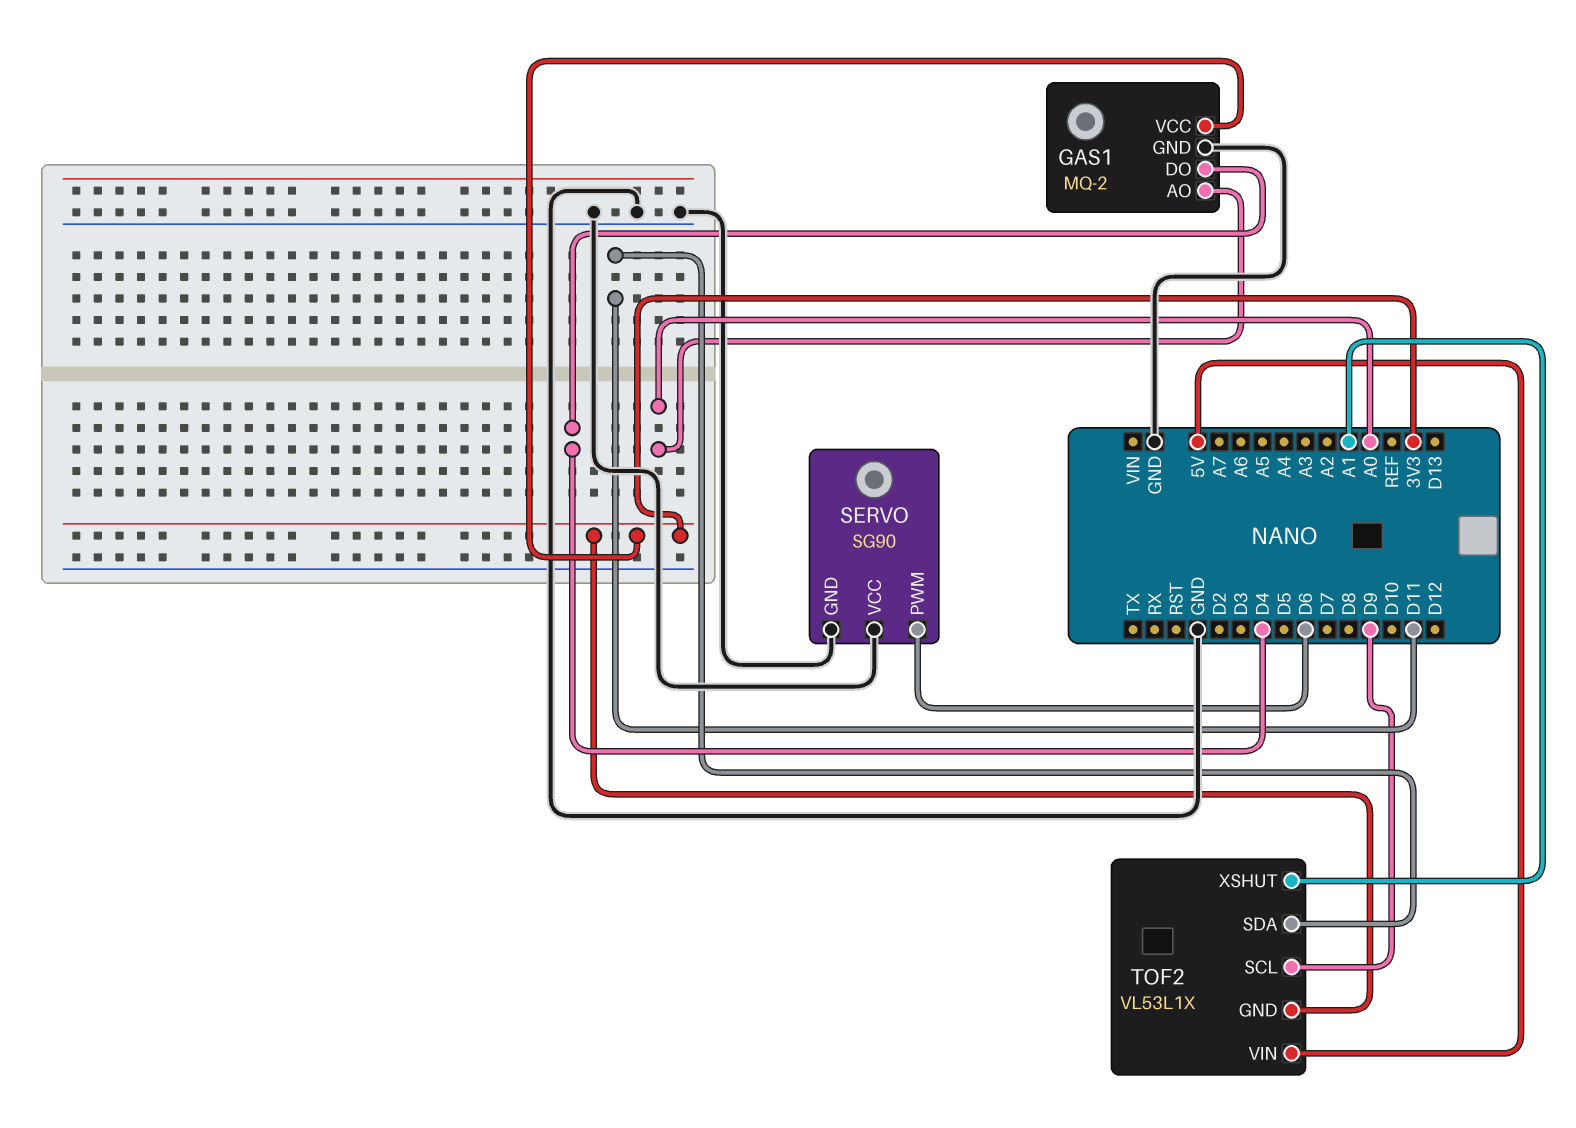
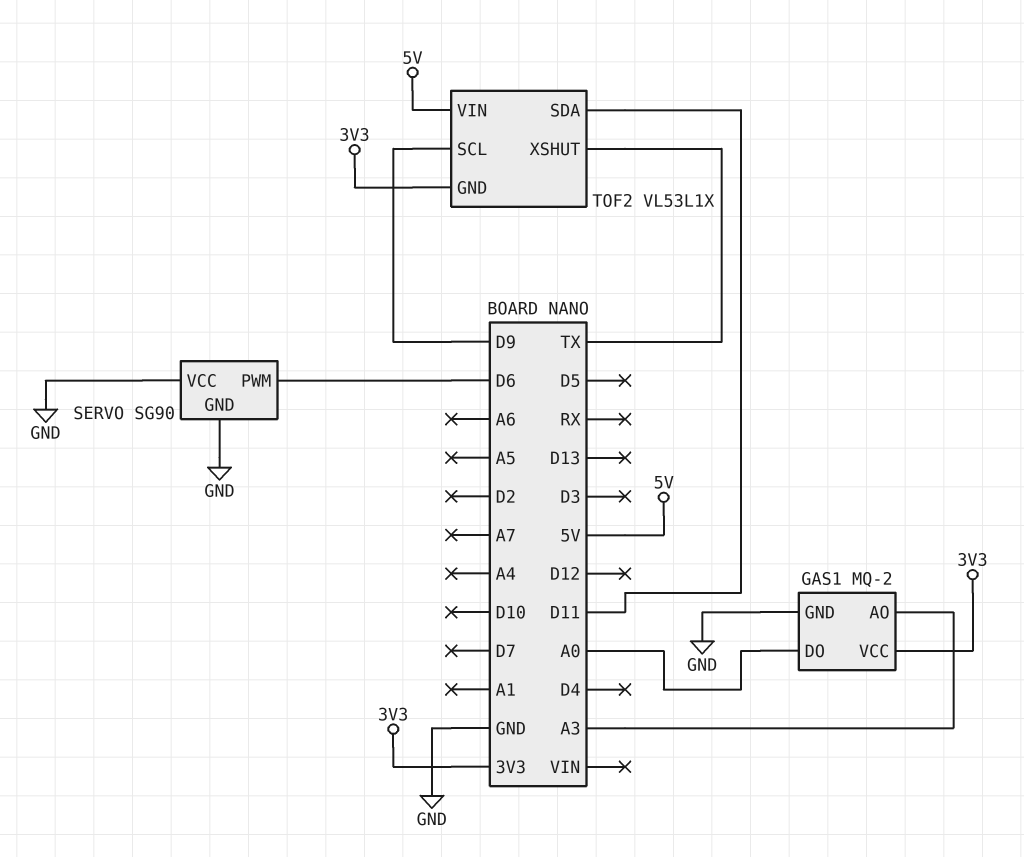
GAS1 pin AO: A0 -> A3
GAS1 pin DO: D4 -> A0
TOF2 pin XSHUT: A1 -> TX

